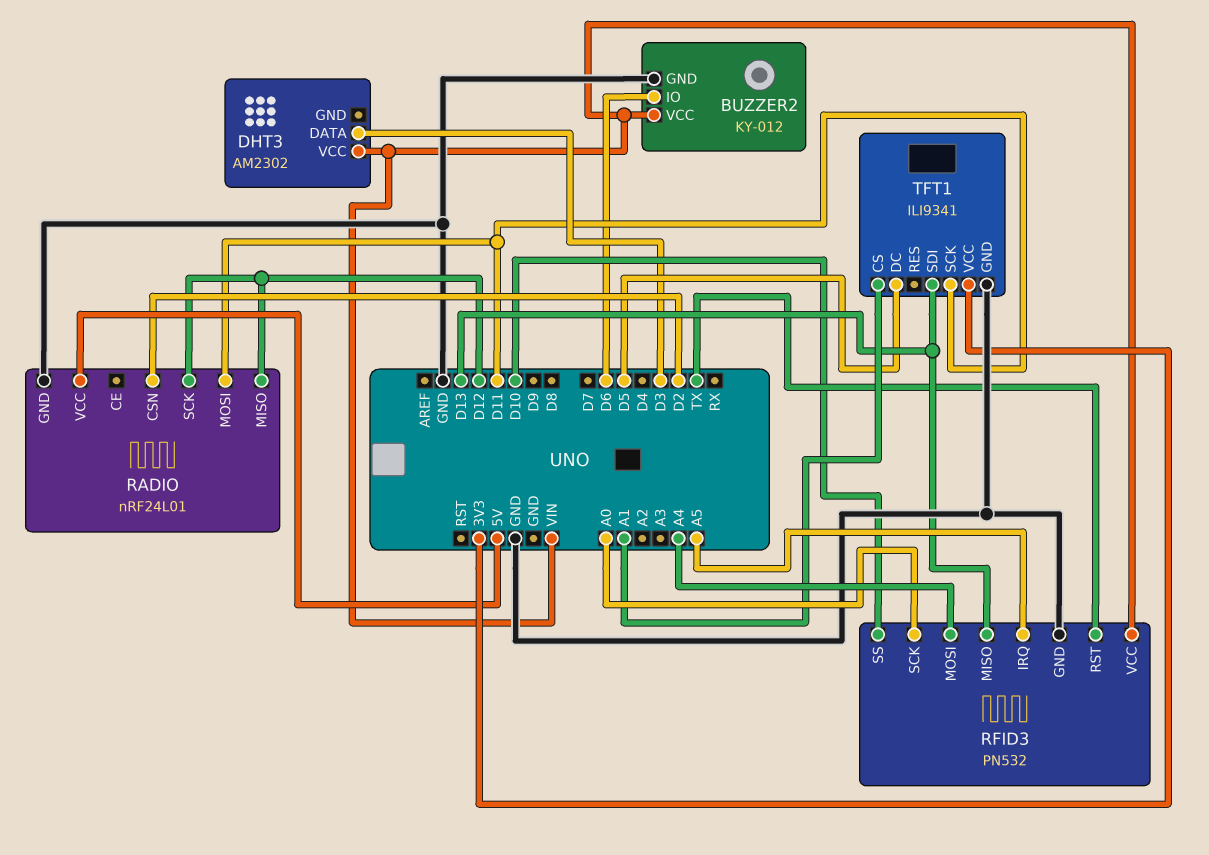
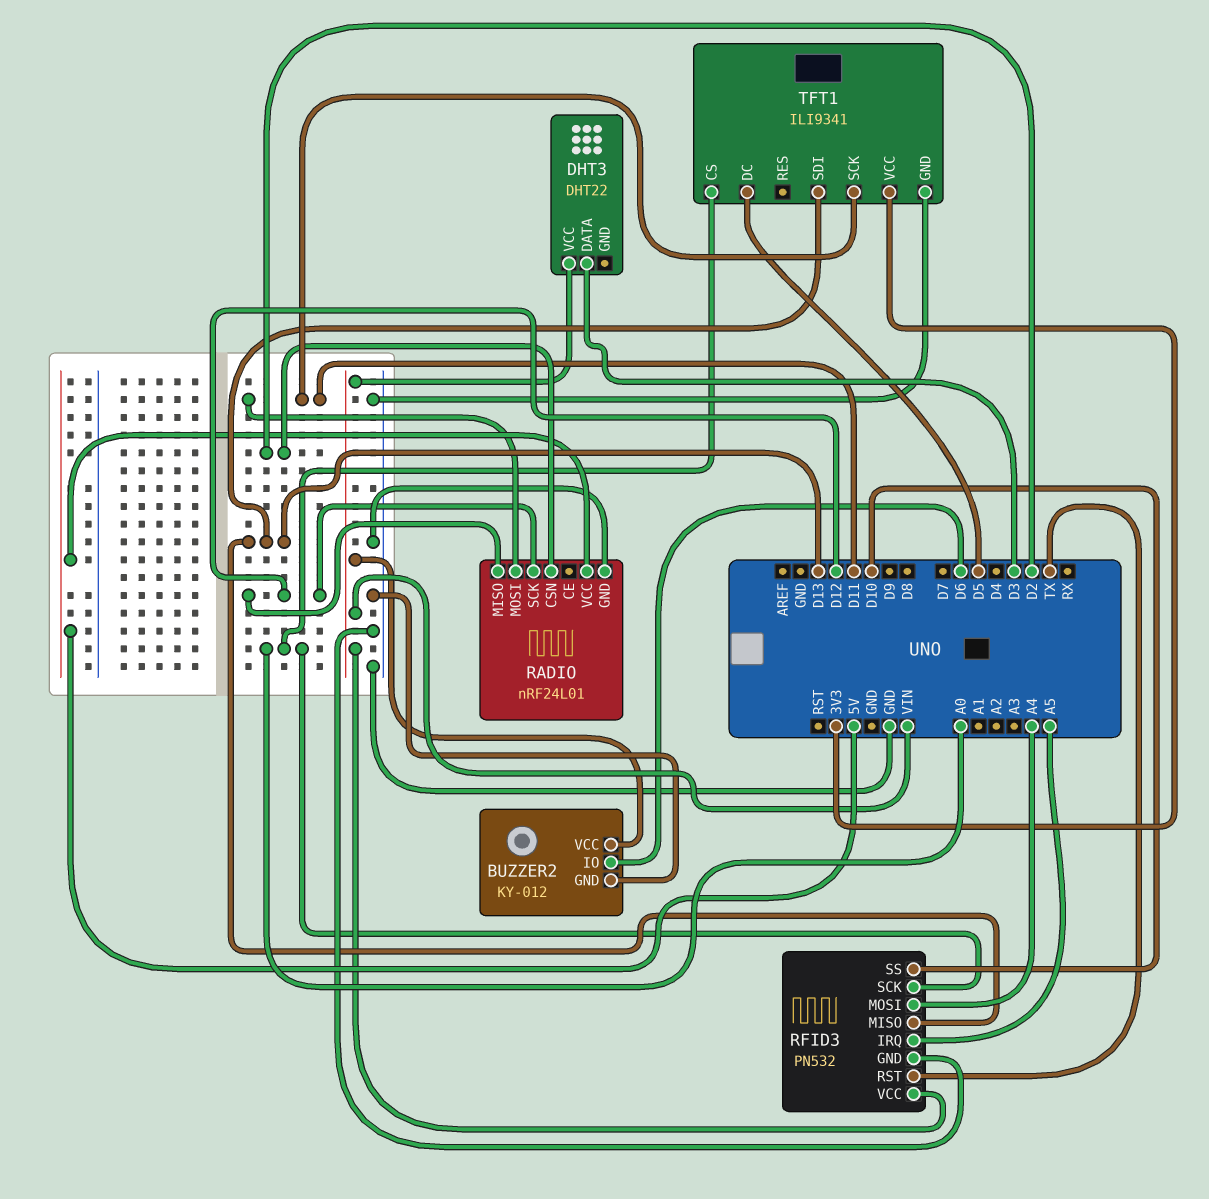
DHT3: AM2302 -> DHT22
TFT1 pin CS: A1 -> A0

